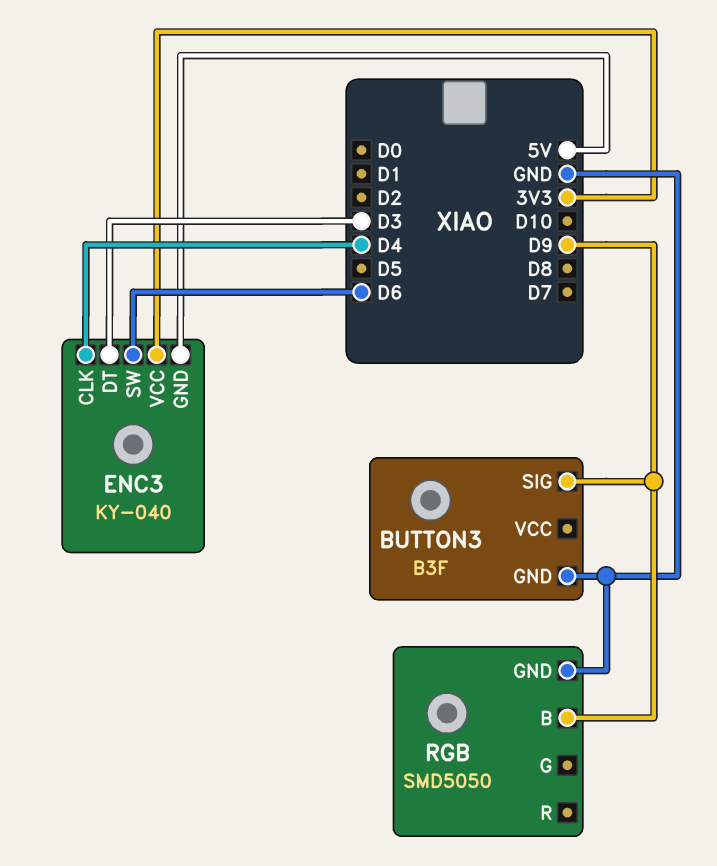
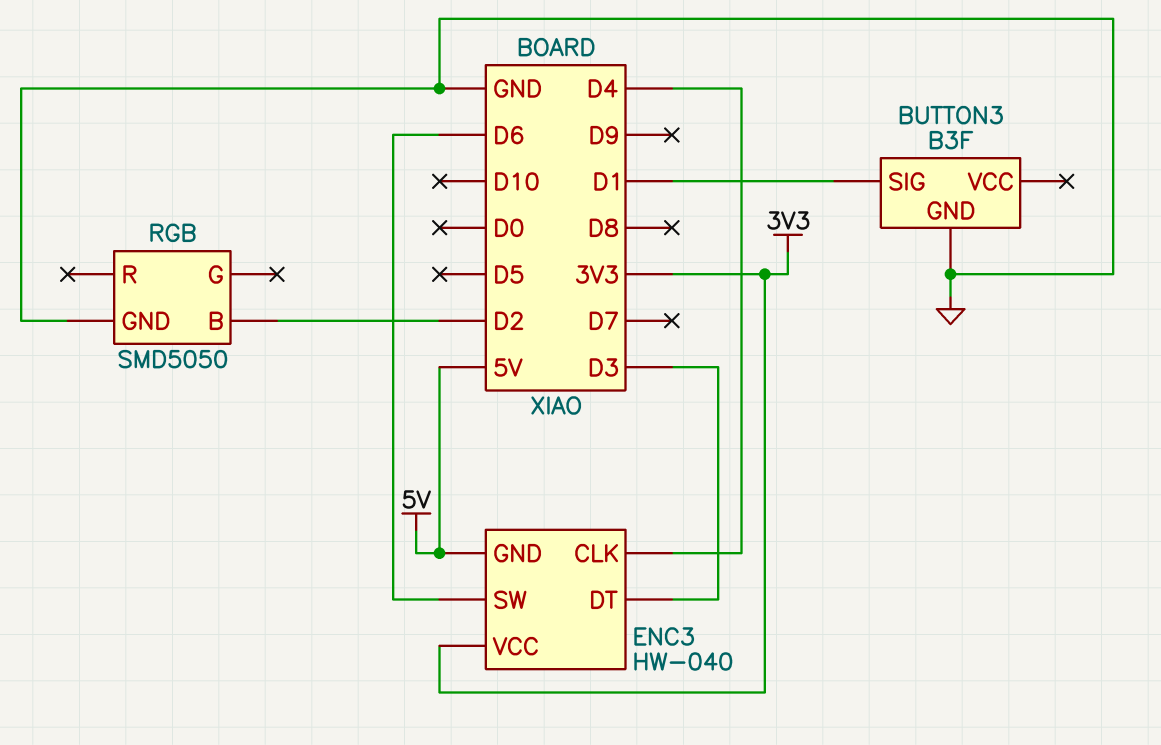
BUTTON3 pin SIG: D9 -> D1
ENC3: KY-040 -> HW-040
RGB pin B: D9 -> D2

